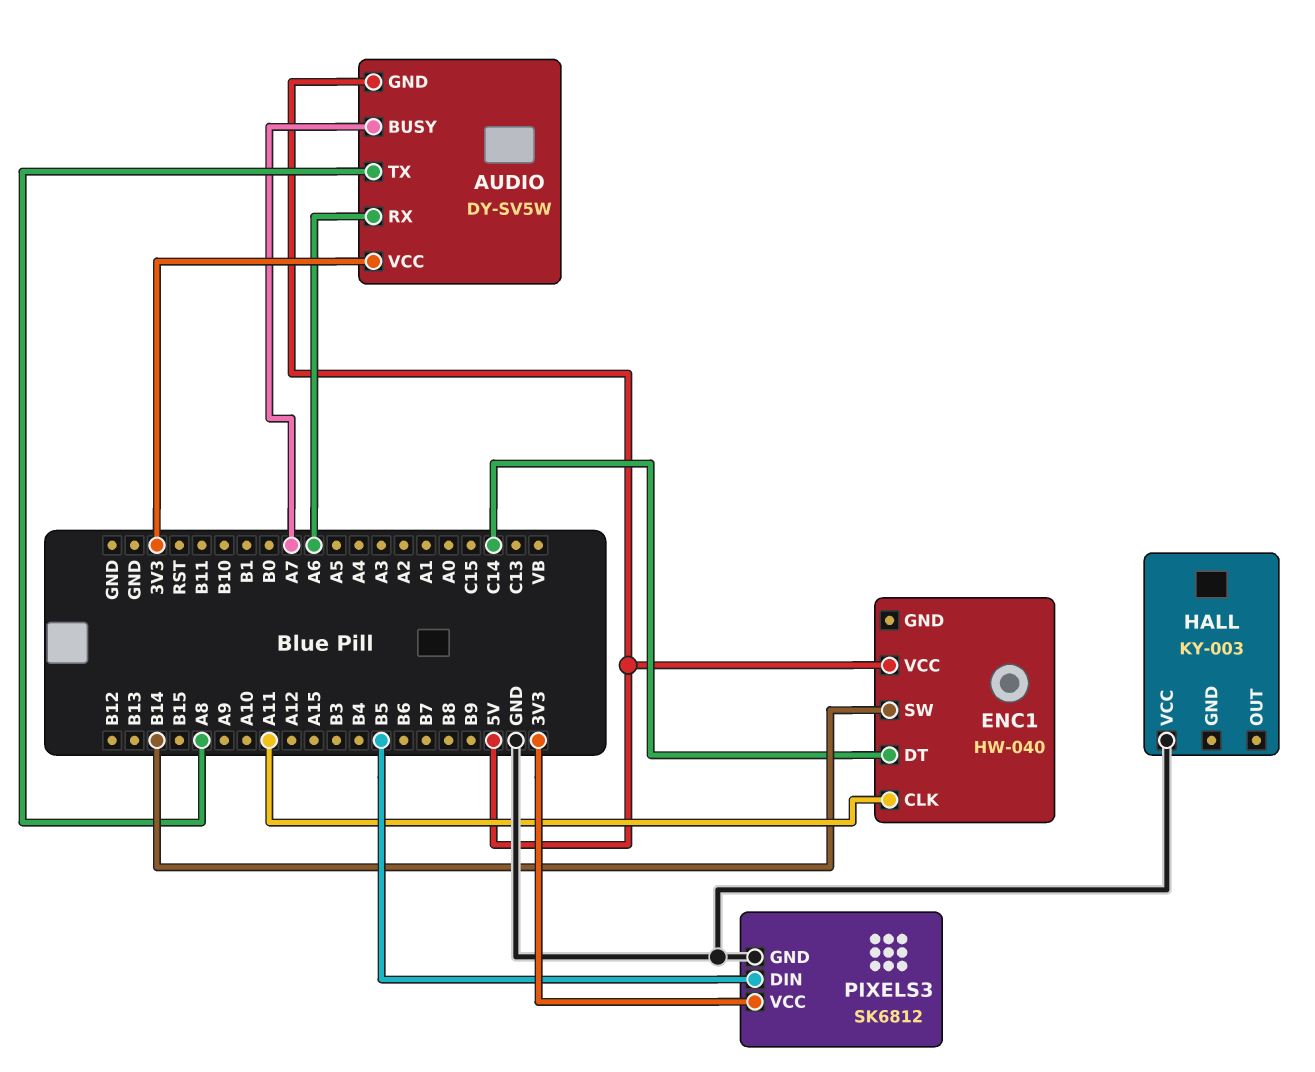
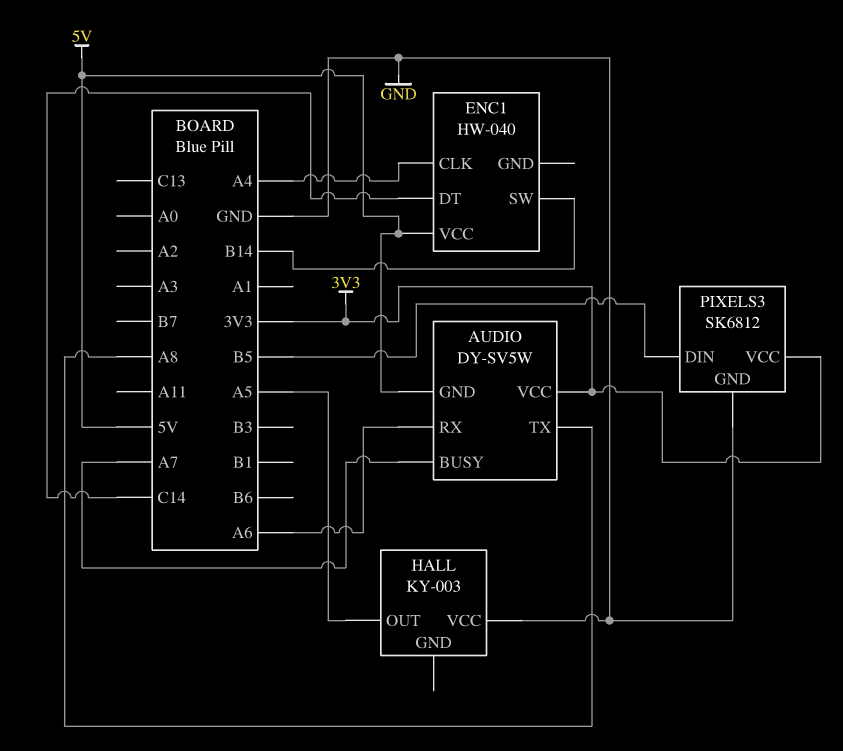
ENC1 pin CLK: A11 -> A4
HALL pin OUT: none -> A5

